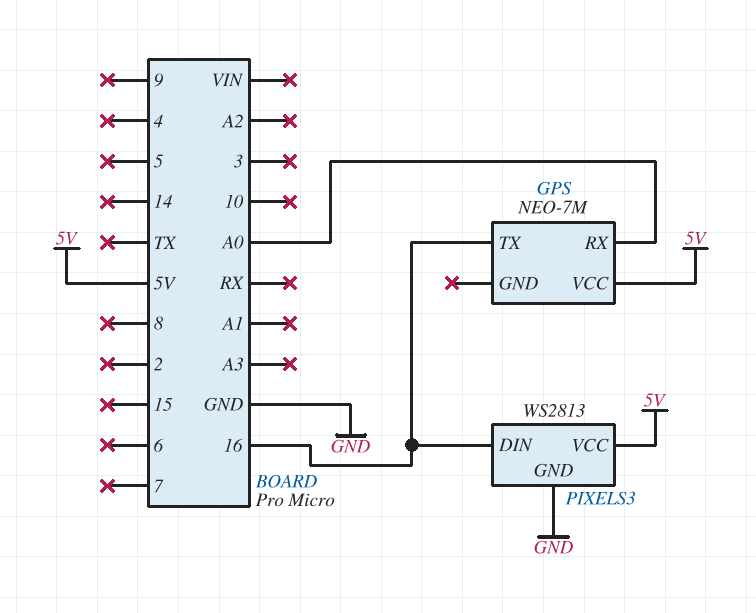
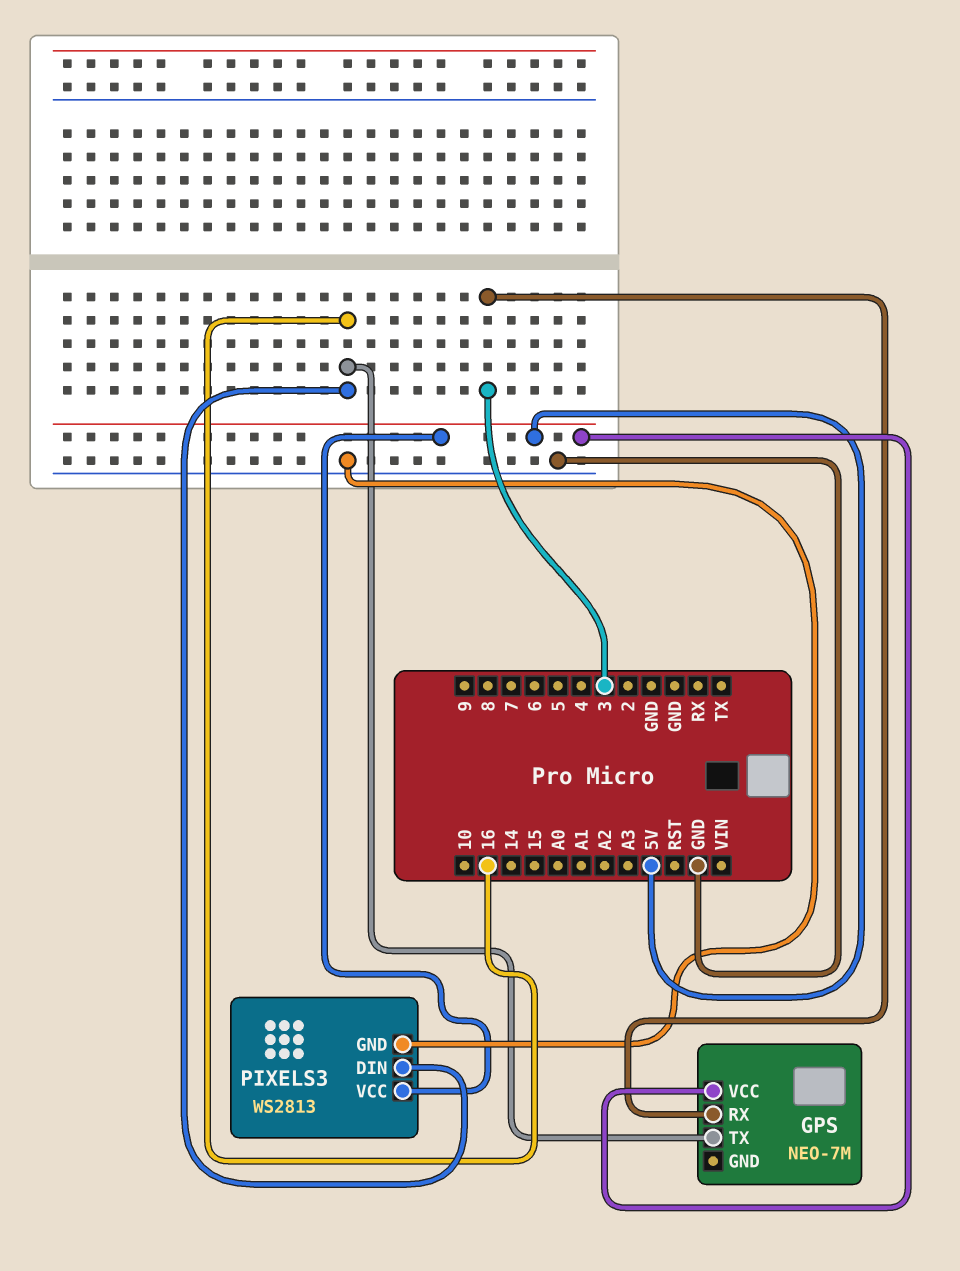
GPS pin RX: A0 -> 3

